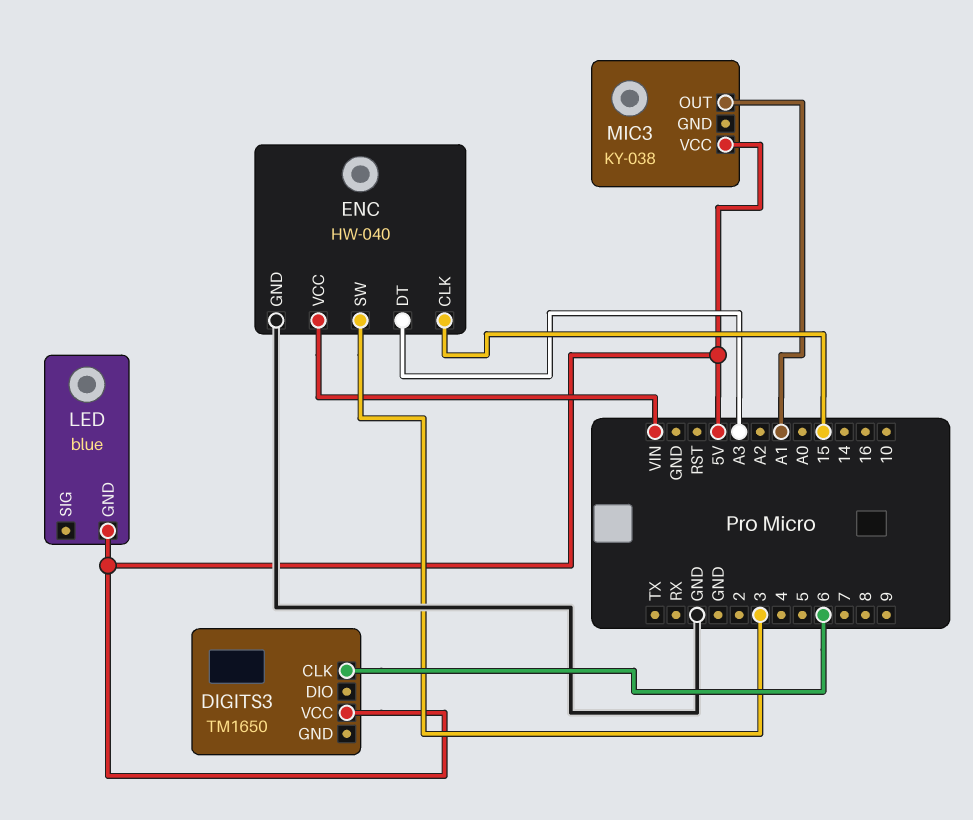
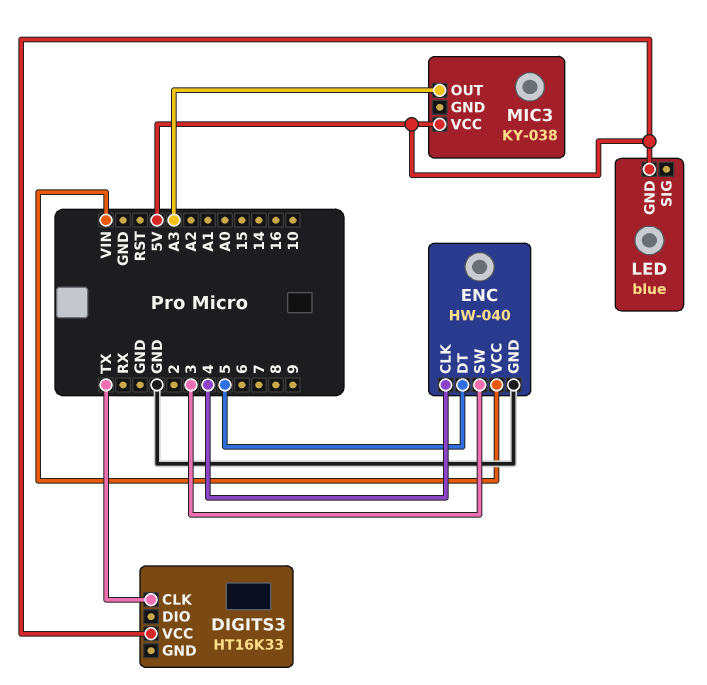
DIGITS3: TM1650 -> HT16K33
DIGITS3 pin CLK: 6 -> TX
ENC pin CLK: 15 -> 4
ENC pin DT: A3 -> 5
MIC3 pin OUT: A1 -> A3

